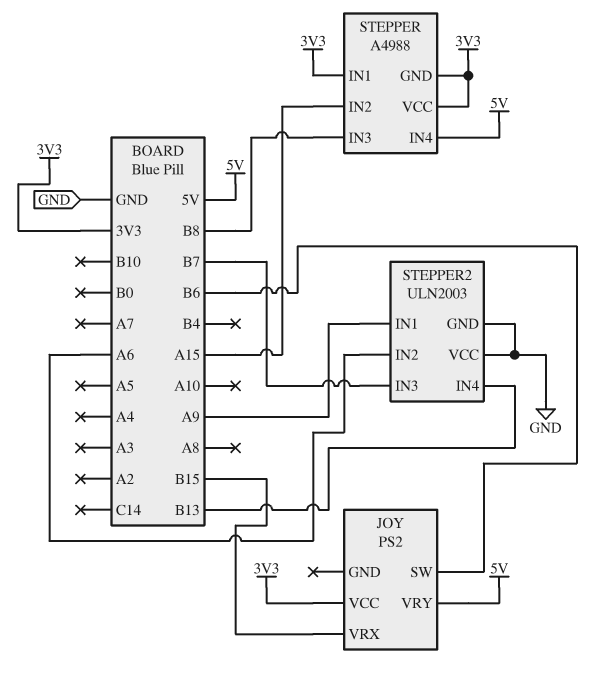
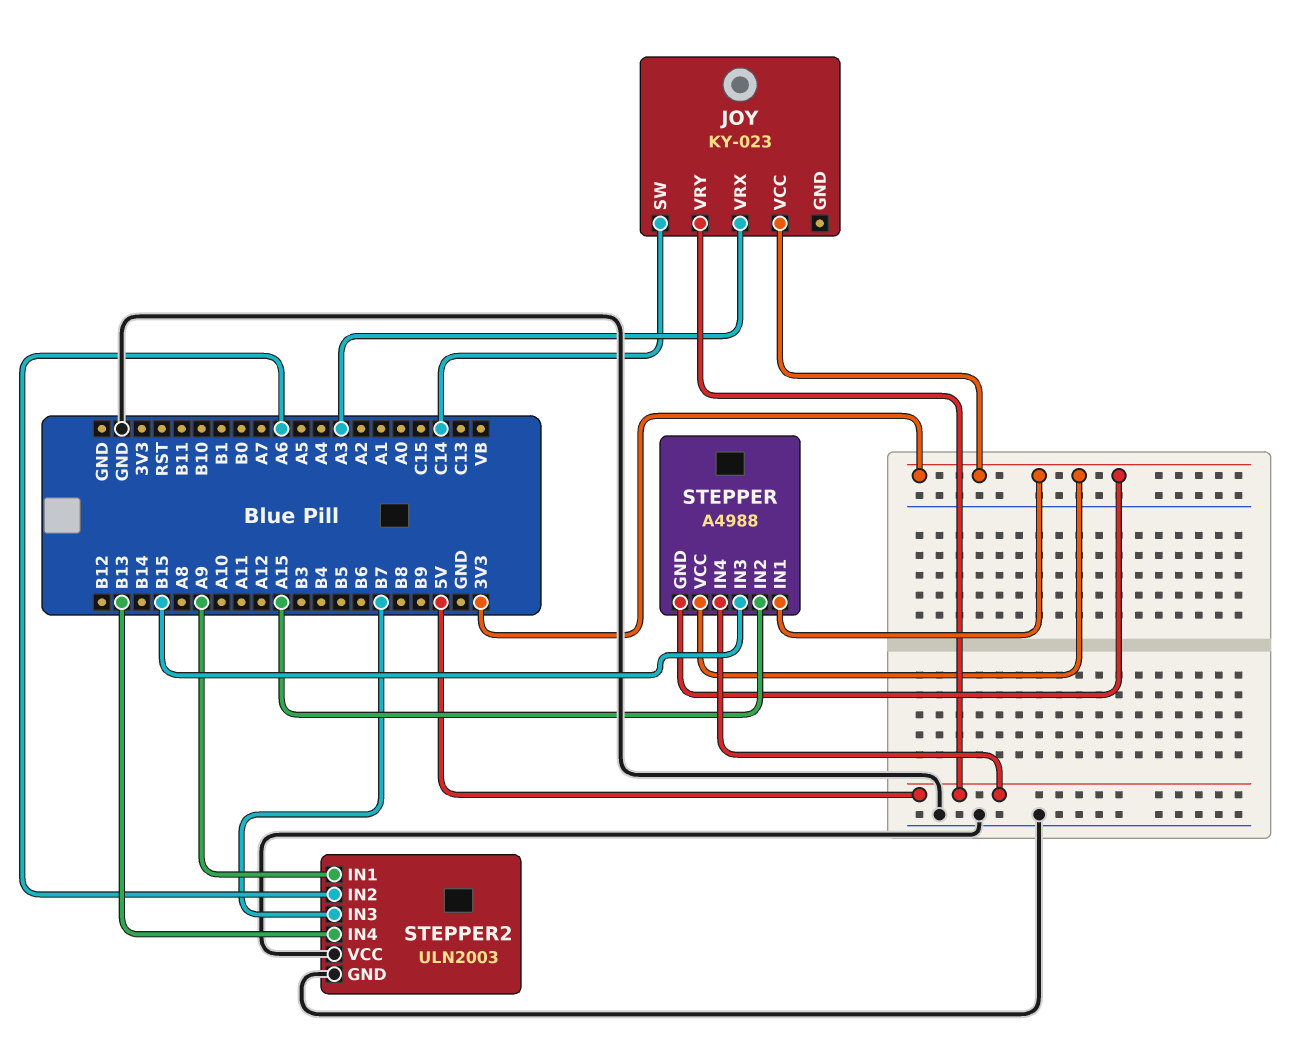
JOY: PS2 -> KY-023
JOY pin SW: B6 -> C14
JOY pin VRX: B15 -> A3
STEPPER pin IN3: B8 -> B15

